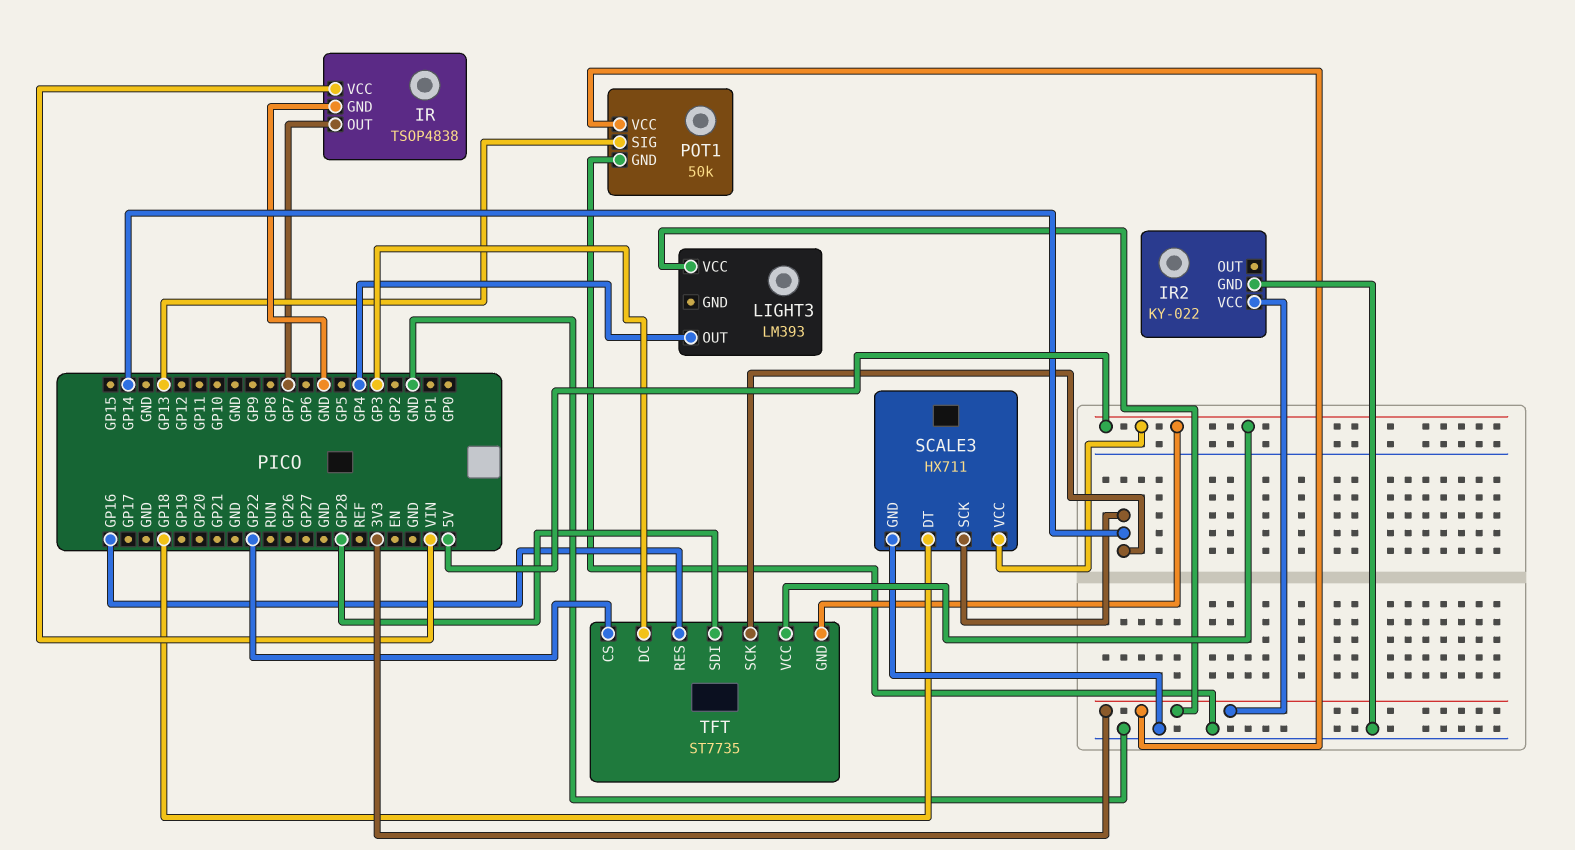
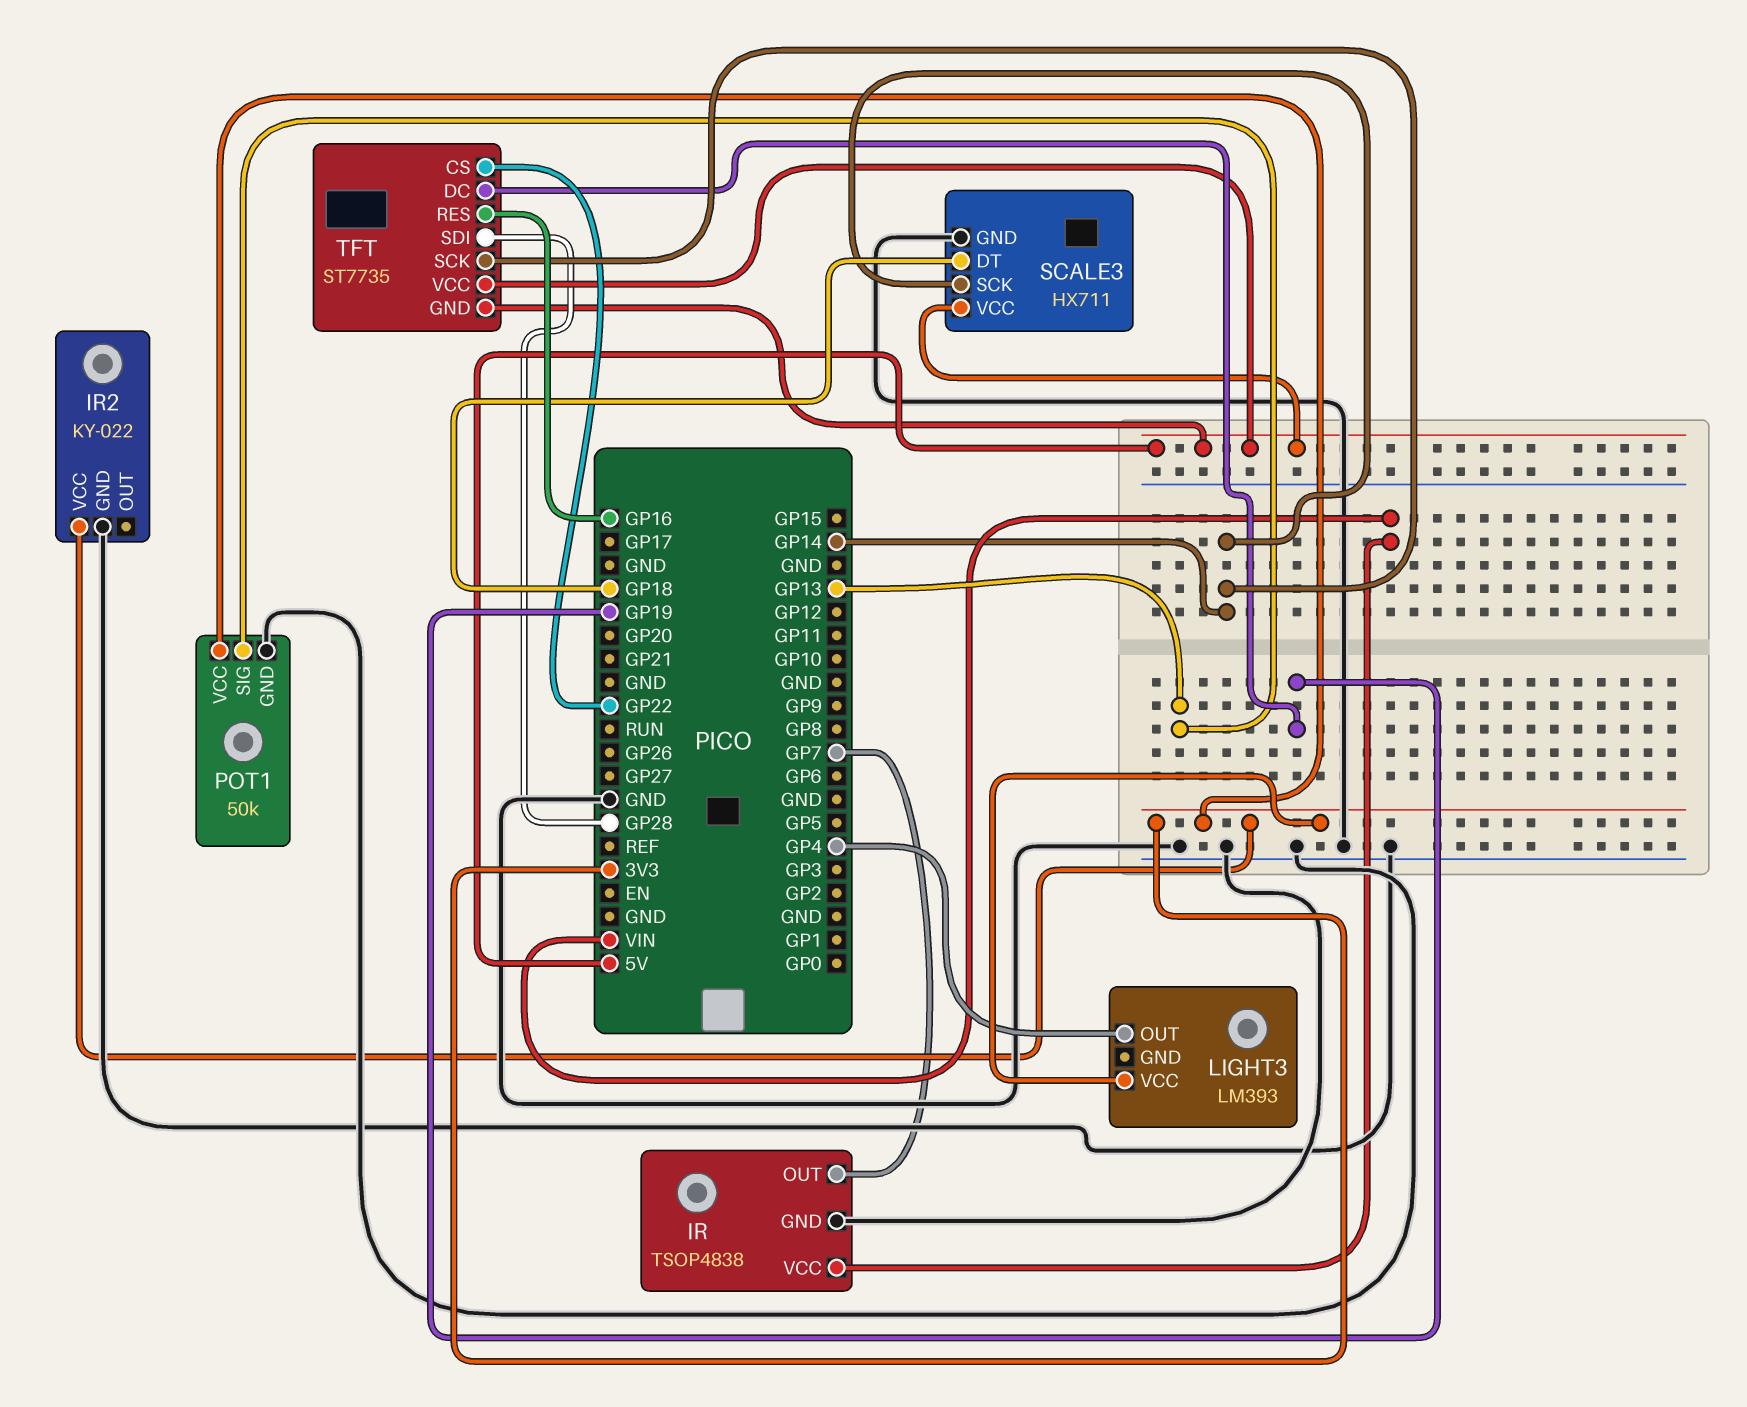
TFT pin DC: GP3 -> GP19

